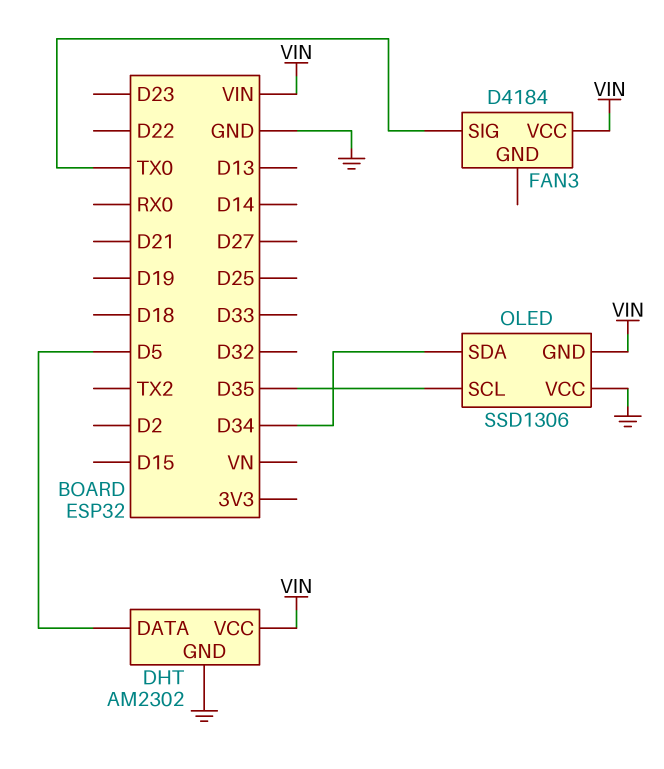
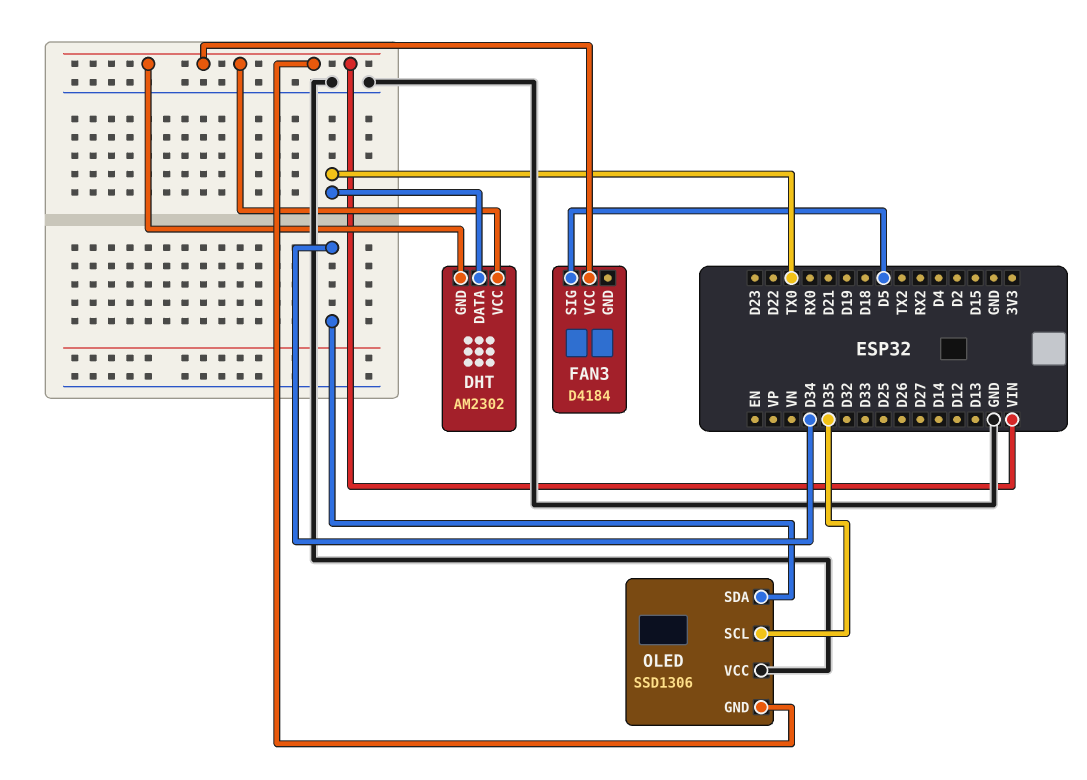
DHT pin DATA: D5 -> TX0
DHT pin GND: GND -> VIN
FAN3 pin SIG: TX0 -> D5

